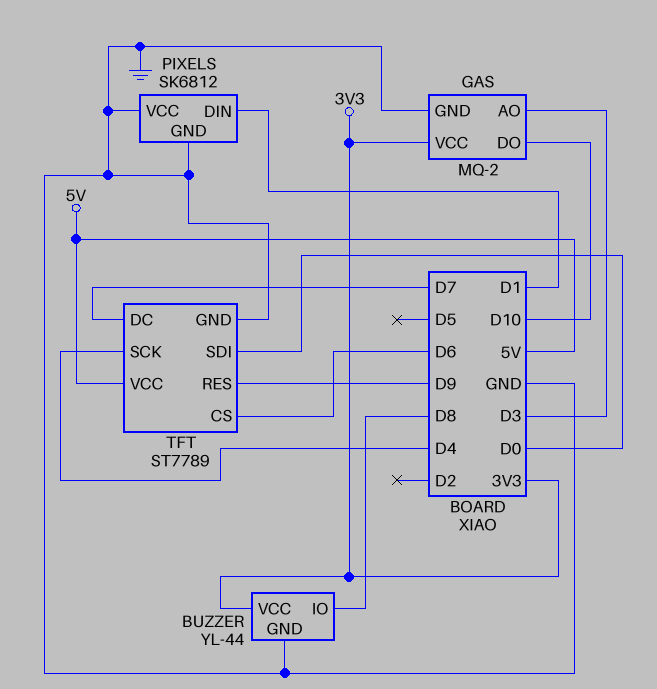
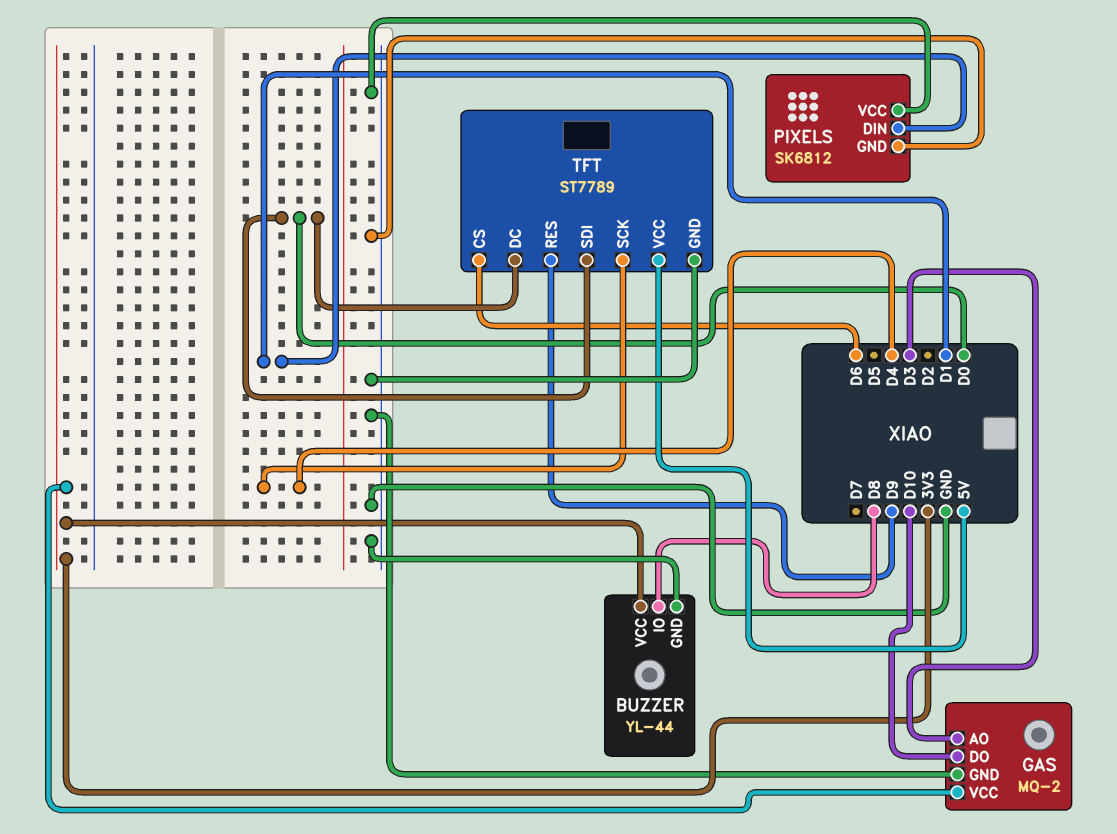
TFT pin DC: D7 -> D0

